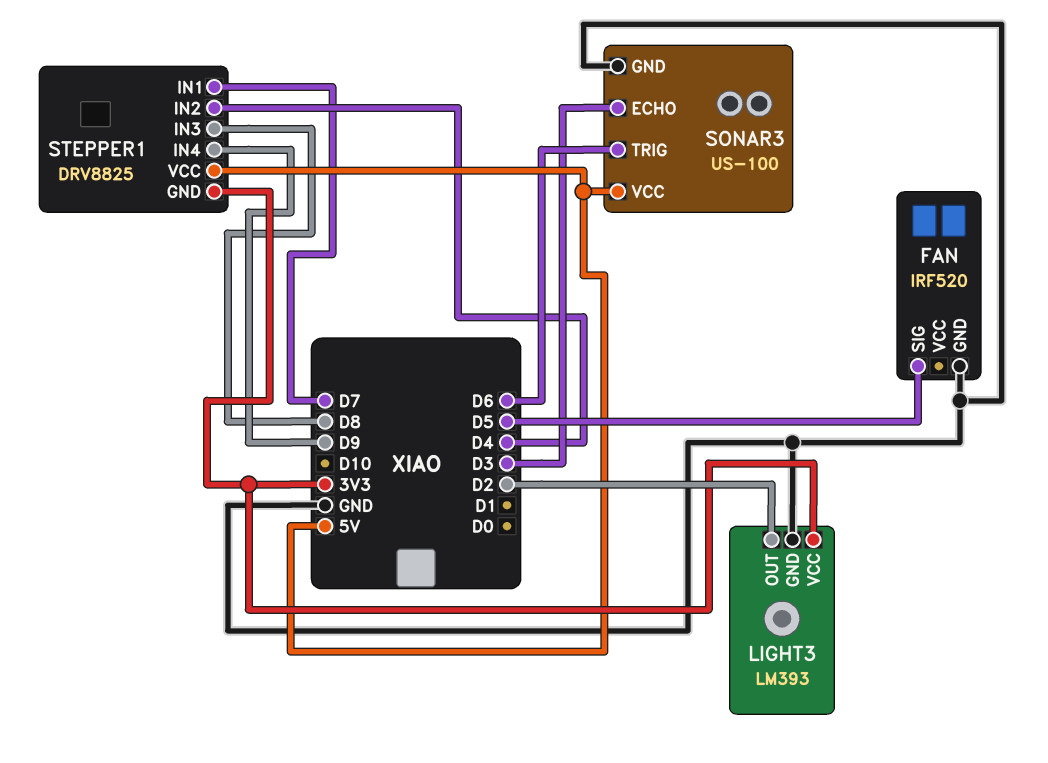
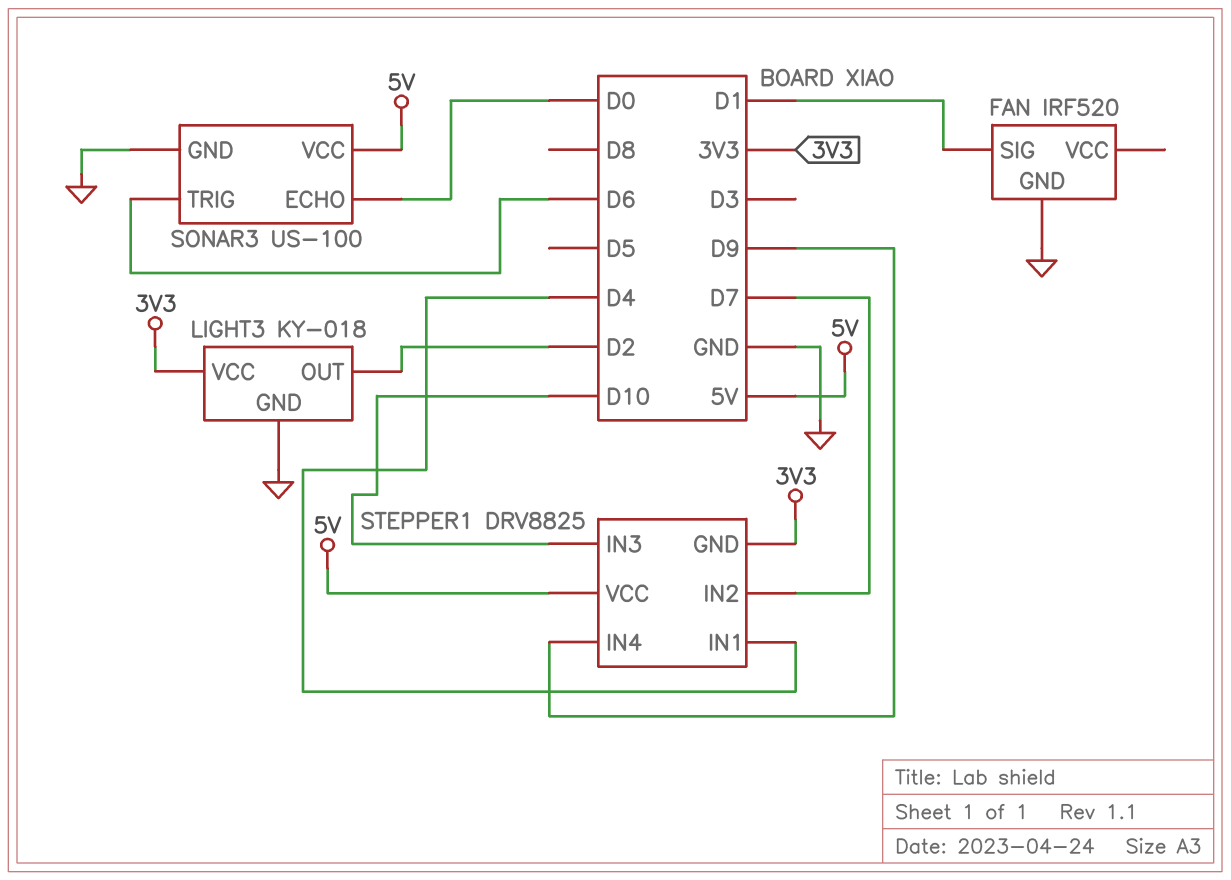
FAN pin SIG: D5 -> D1
LIGHT3: LM393 -> KY-018
SONAR3 pin ECHO: D3 -> D0
STEPPER1 pin IN1: D7 -> D4
STEPPER1 pin IN2: D4 -> D7
STEPPER1 pin IN3: D8 -> D10

